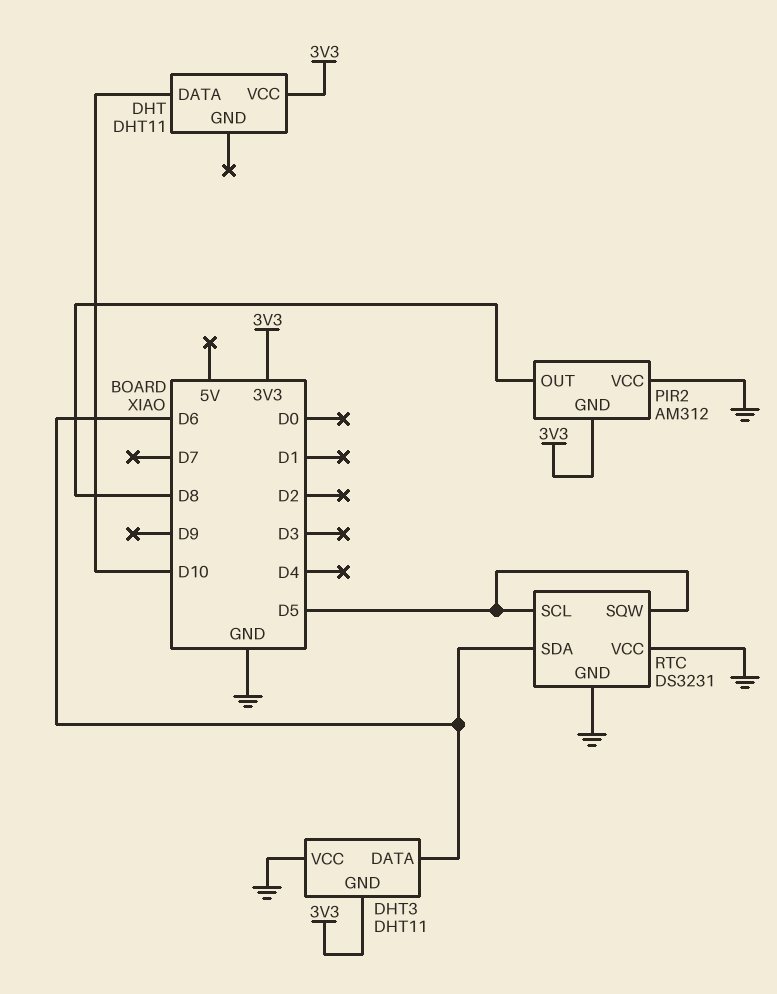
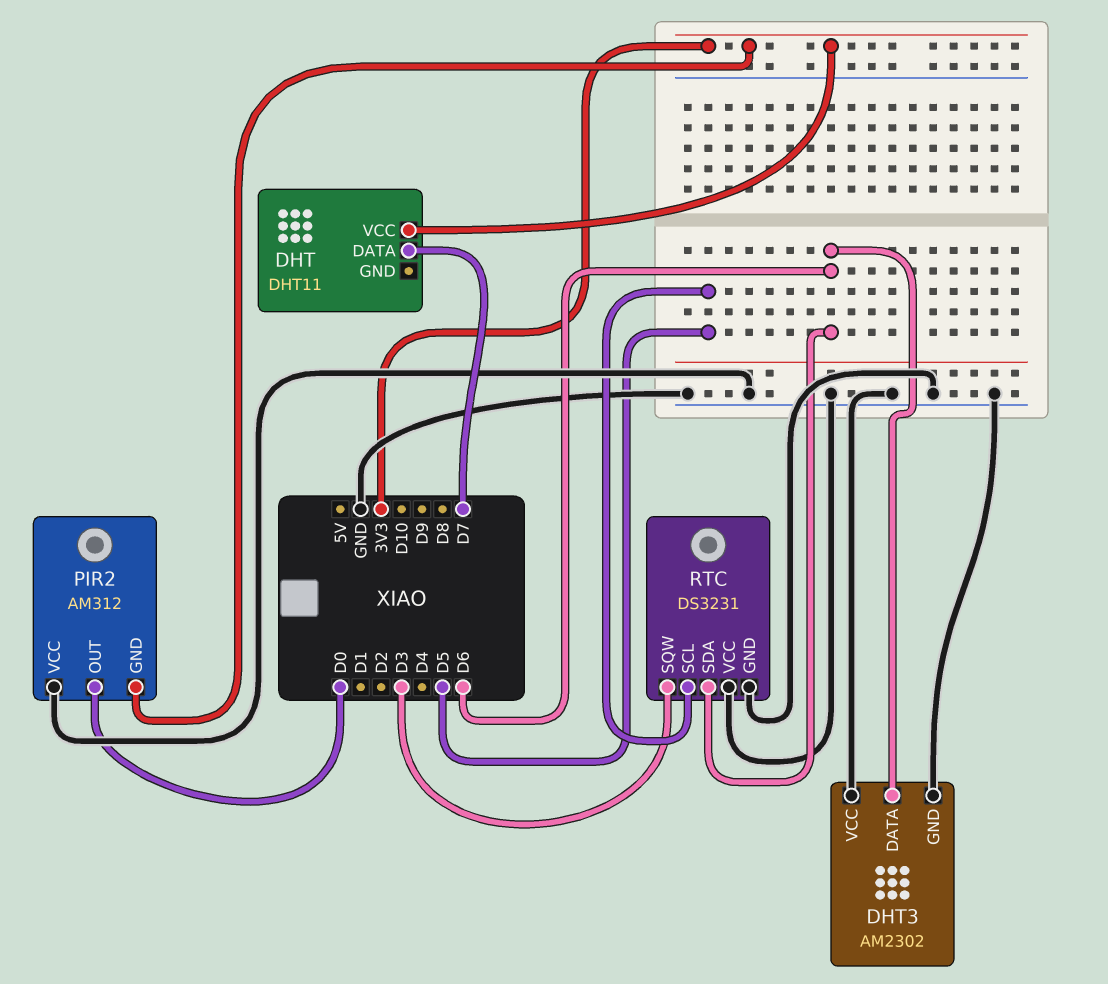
DHT pin DATA: D10 -> D7
DHT3: DHT11 -> AM2302
DHT3 pin GND: 3V3 -> GND
PIR2 pin OUT: D8 -> D0
RTC pin SQW: D5 -> D3

